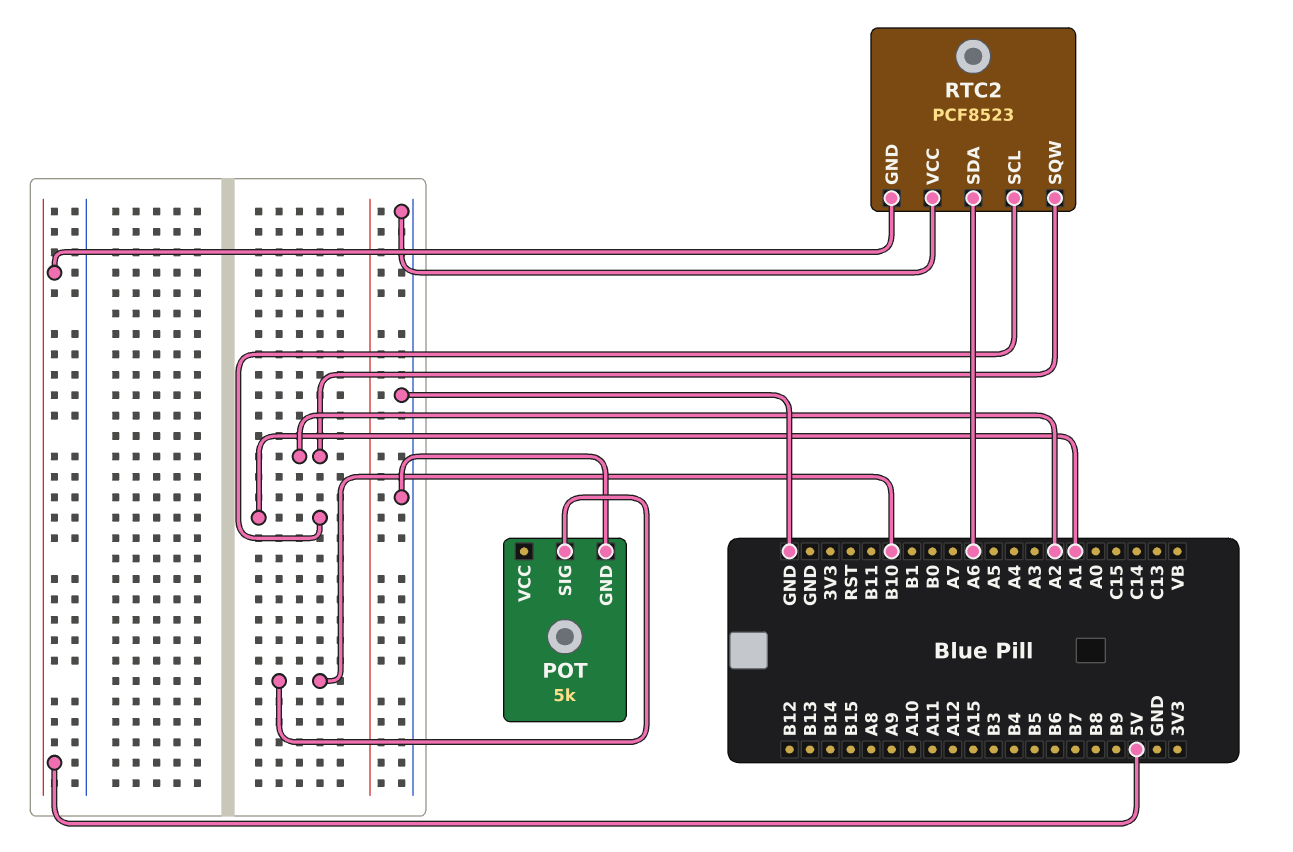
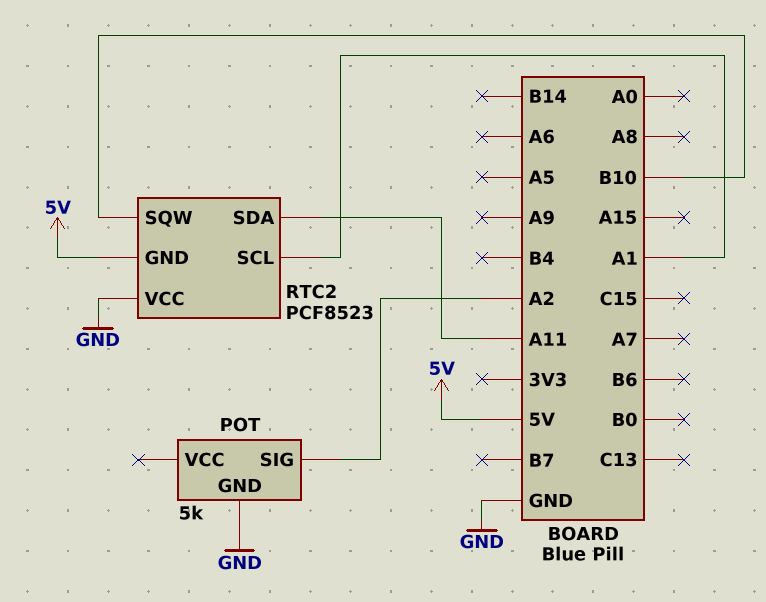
POT pin SIG: B10 -> A2
RTC2 pin SDA: A6 -> A11
RTC2 pin SQW: A2 -> B10

